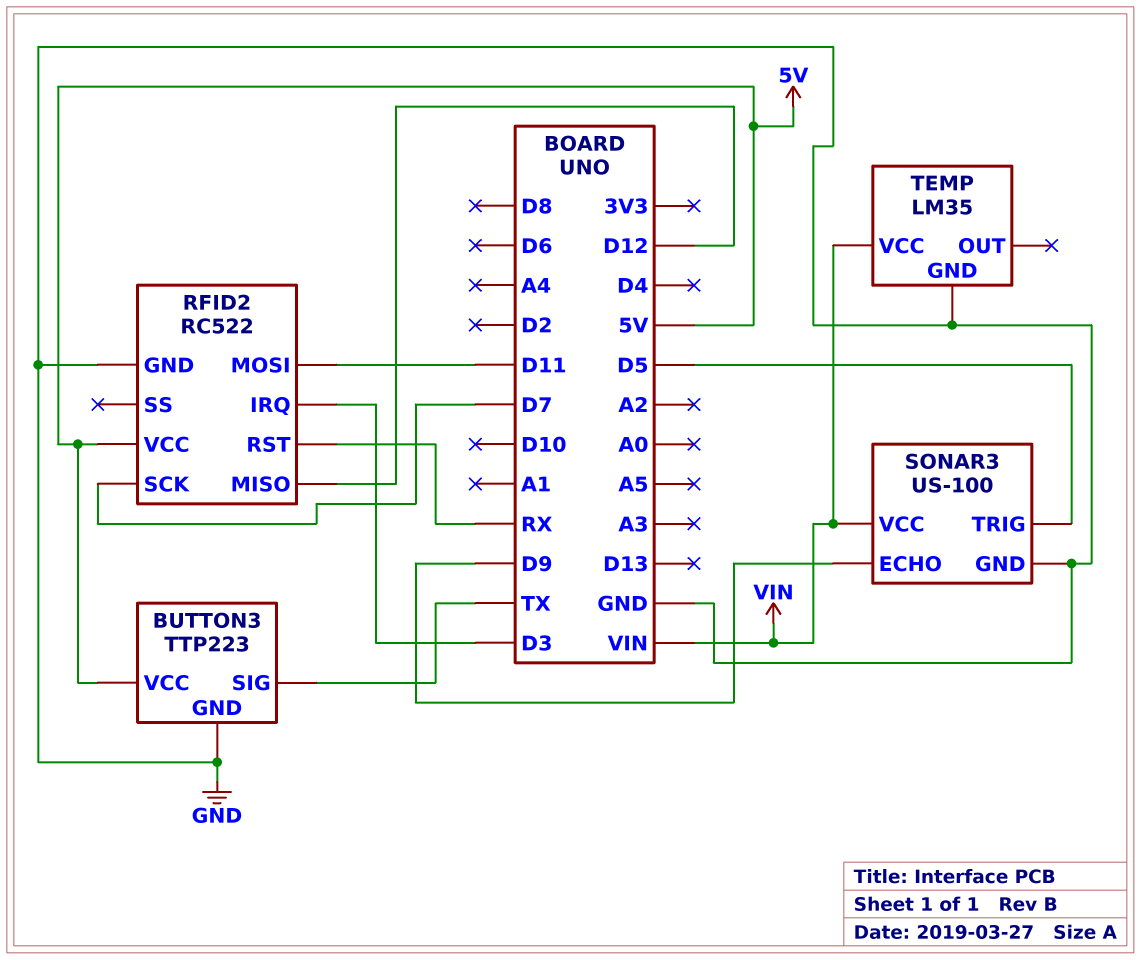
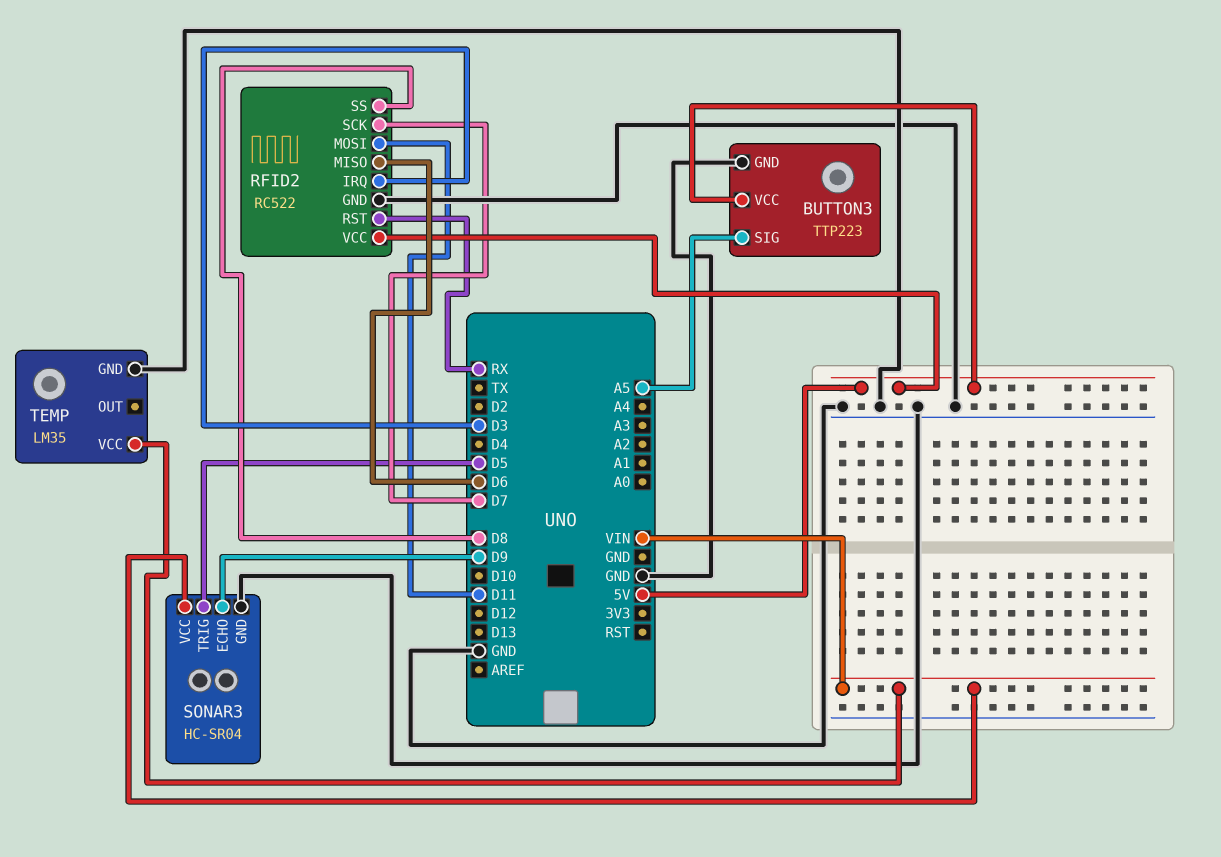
BUTTON3 pin SIG: TX -> A5
RFID2 pin MISO: D12 -> D6
RFID2 pin SS: none -> D8
SONAR3: US-100 -> HC-SR04

